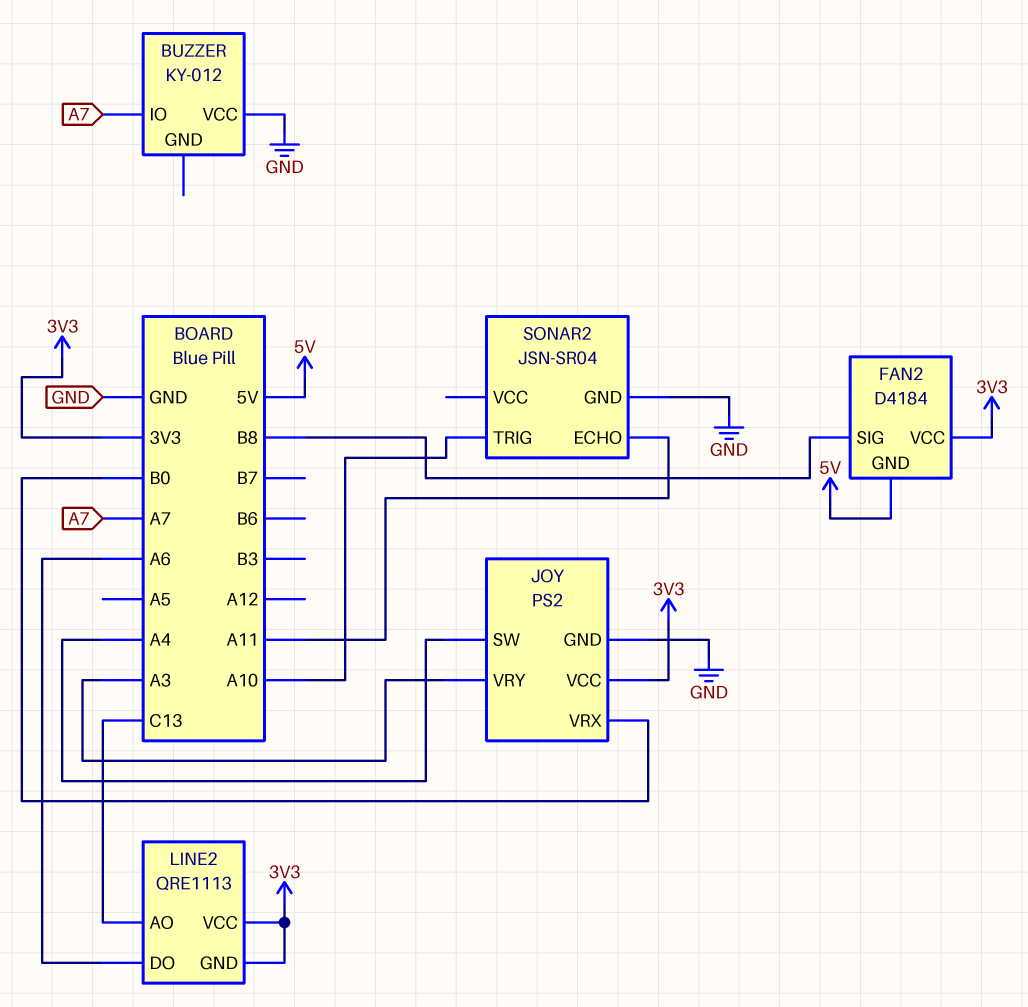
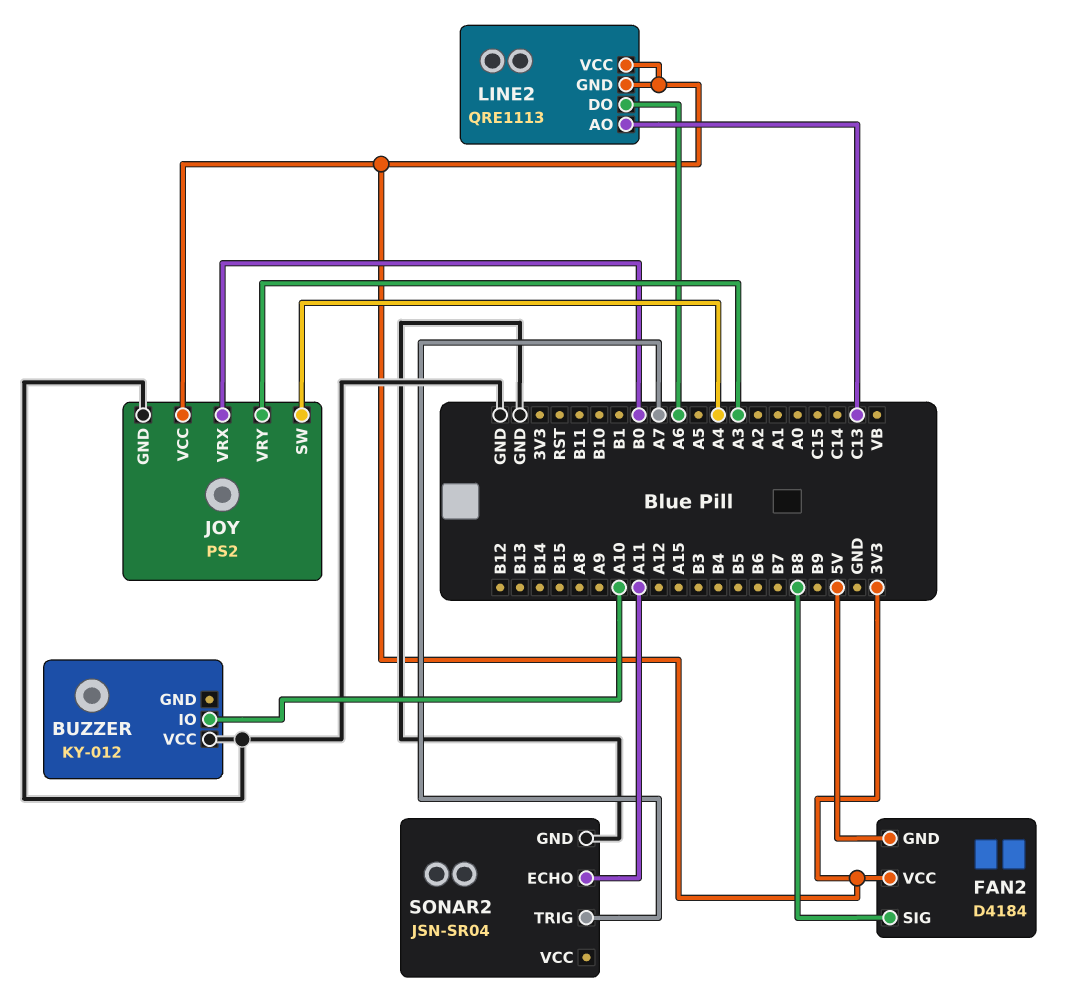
BUZZER pin IO: A7 -> A10
SONAR2 pin TRIG: A10 -> A7

